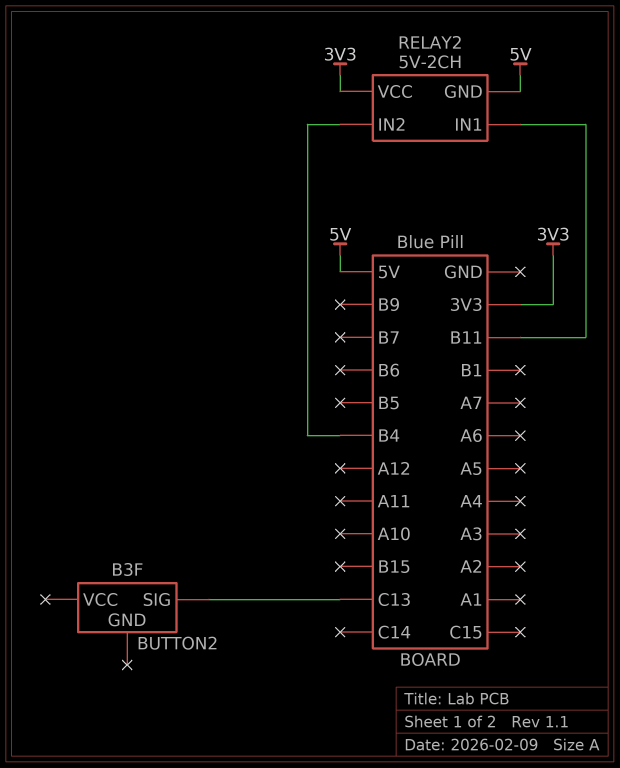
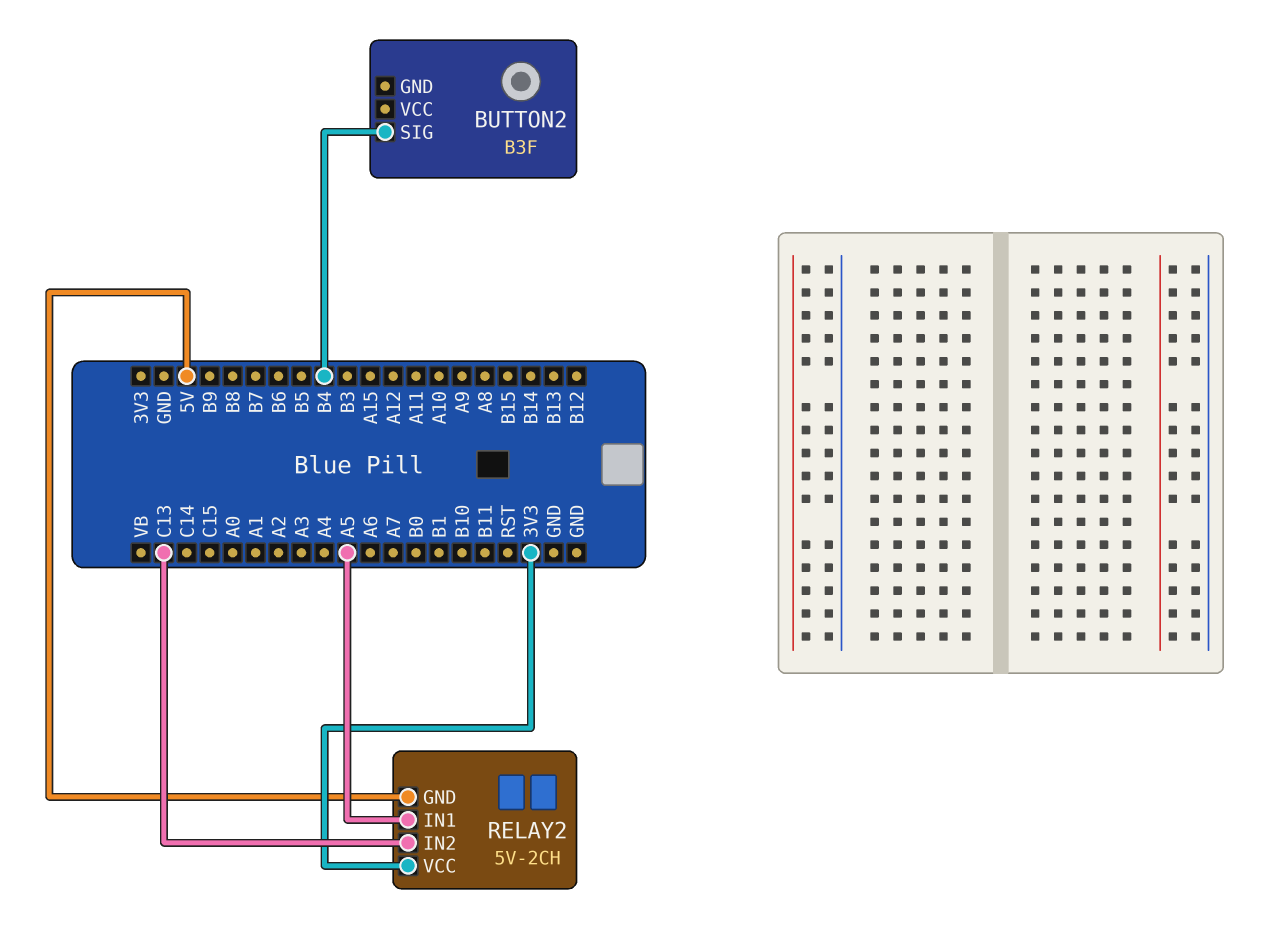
BUTTON2 pin SIG: C13 -> B4
RELAY2 pin IN1: B11 -> A5
RELAY2 pin IN2: B4 -> C13

